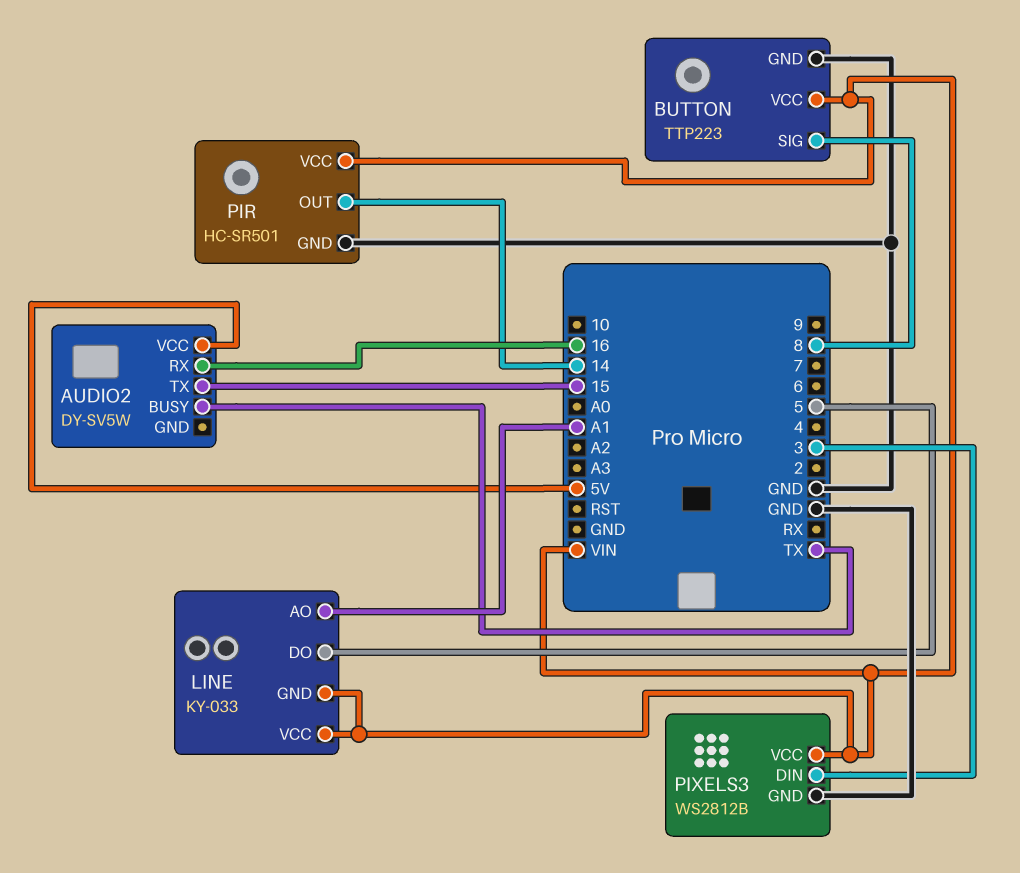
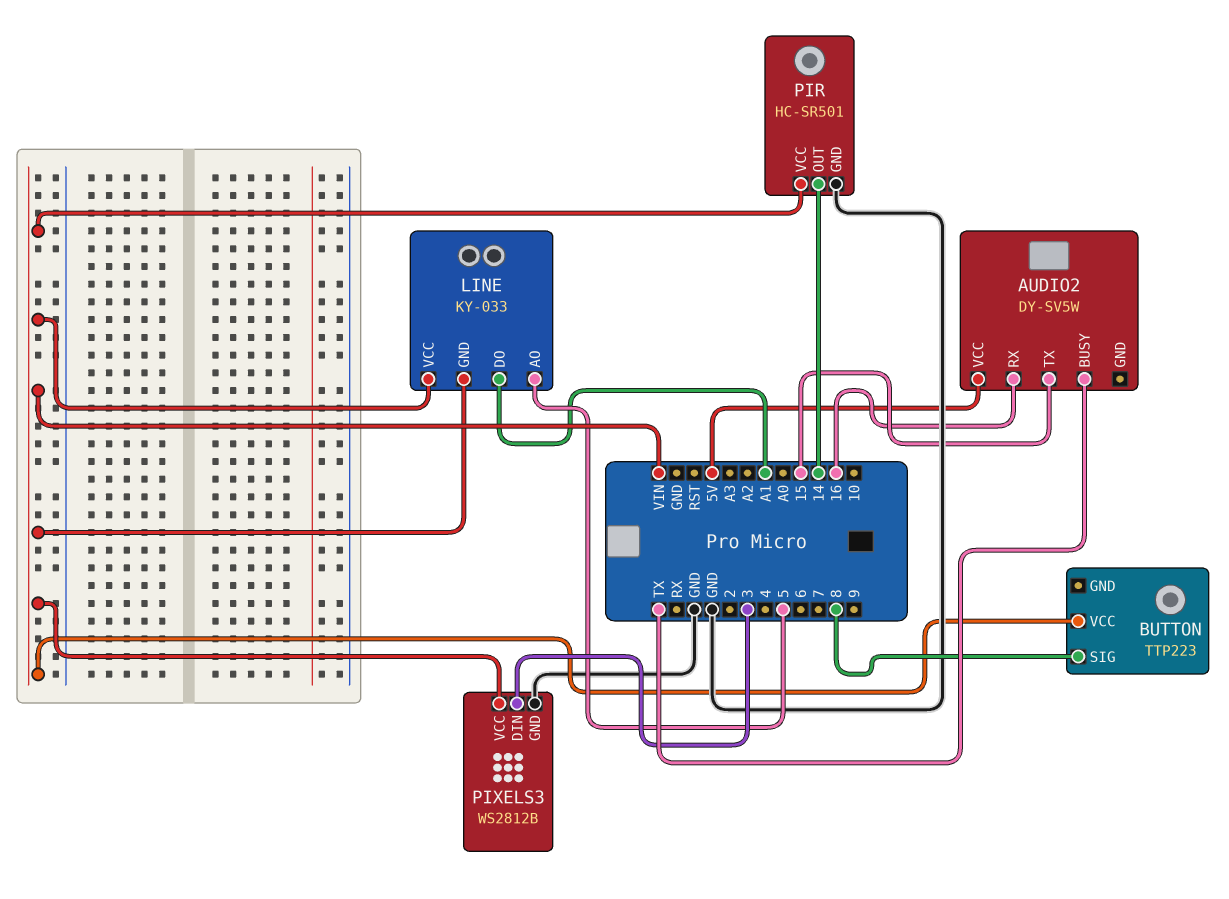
BUTTON pin GND: GND -> none
LINE pin AO: A1 -> 5
LINE pin DO: 5 -> A1

